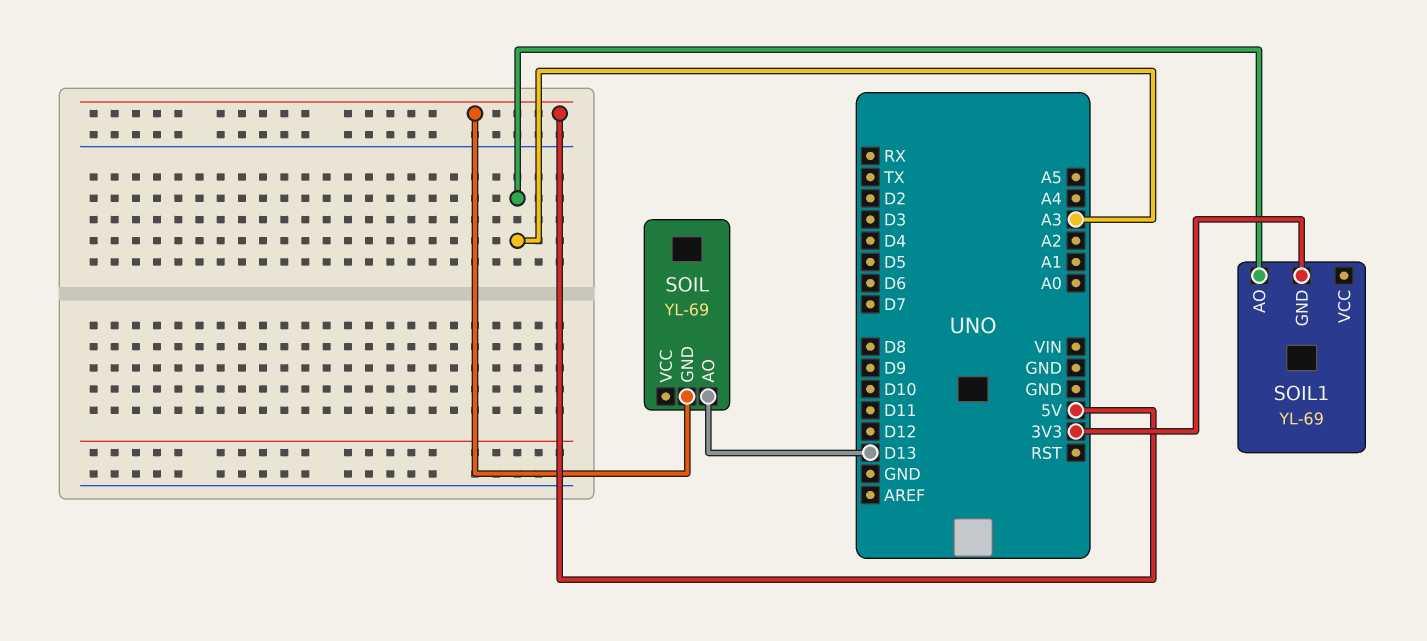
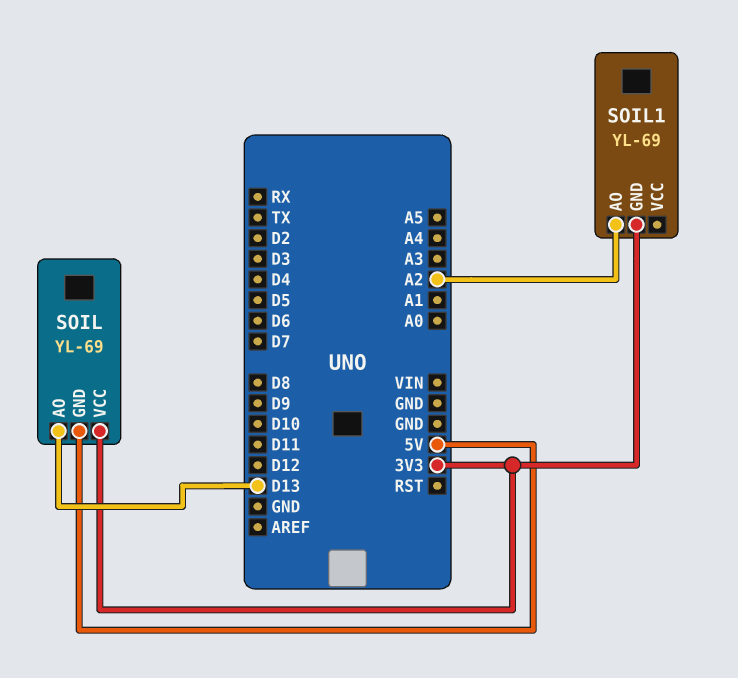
SOIL pin VCC: none -> 3V3
SOIL1 pin AO: A3 -> A2

